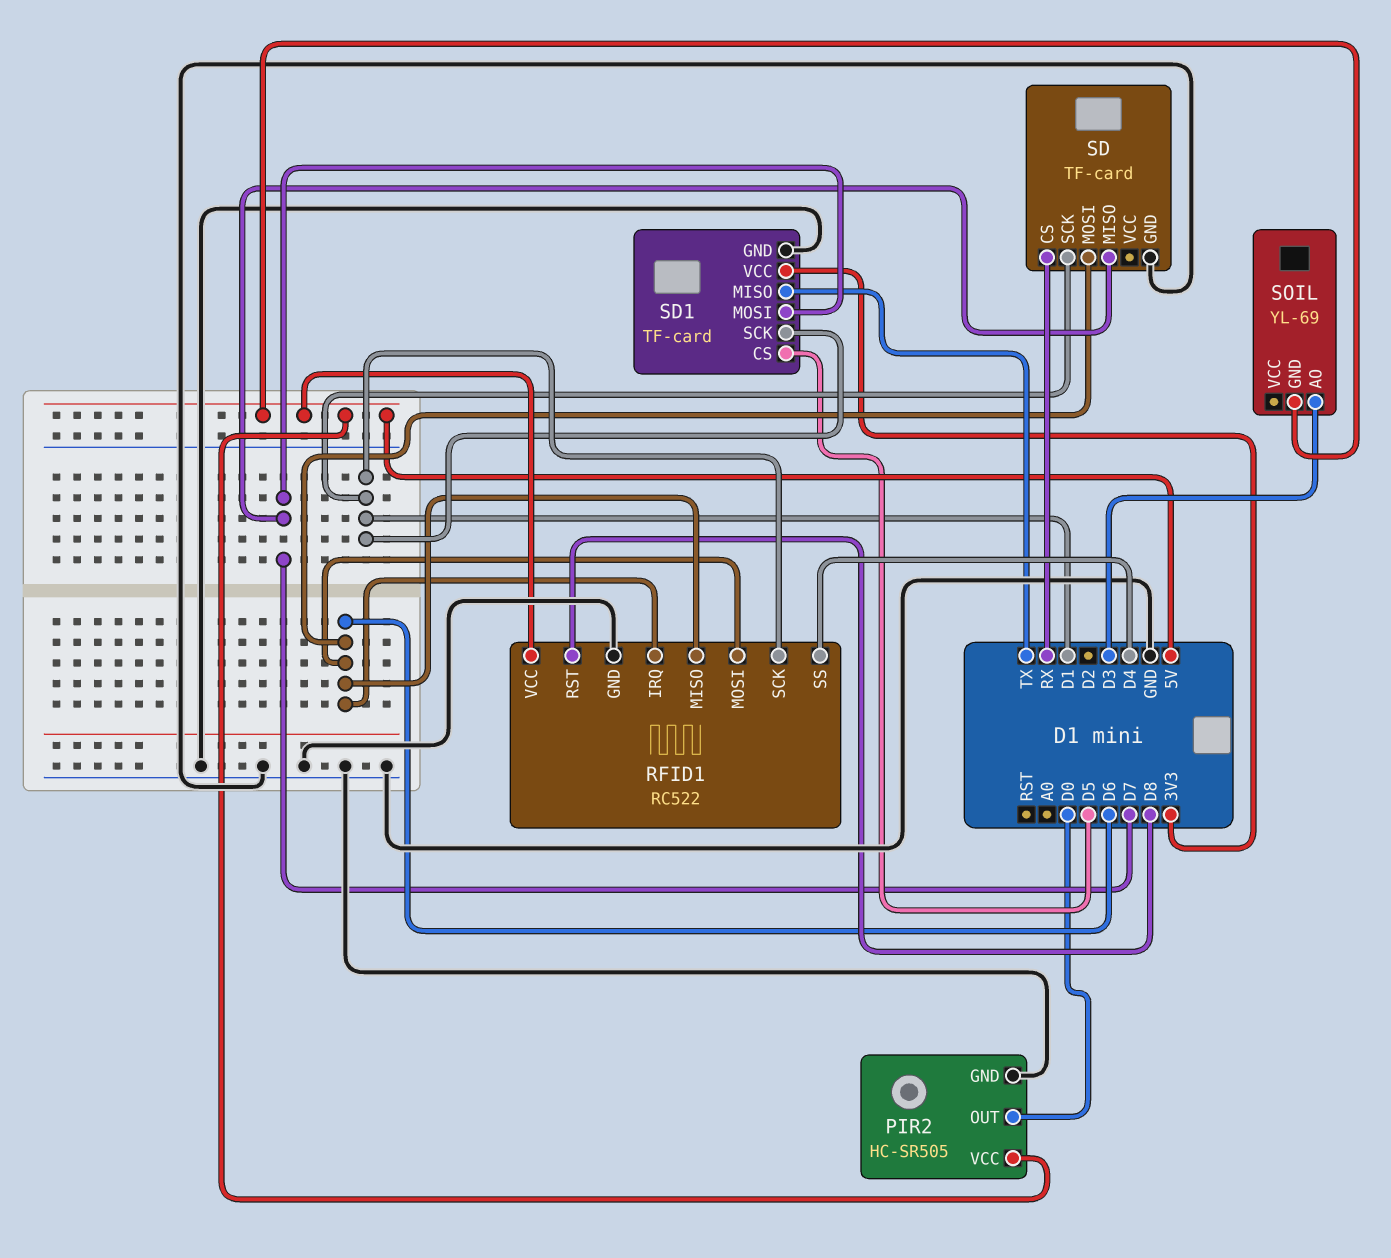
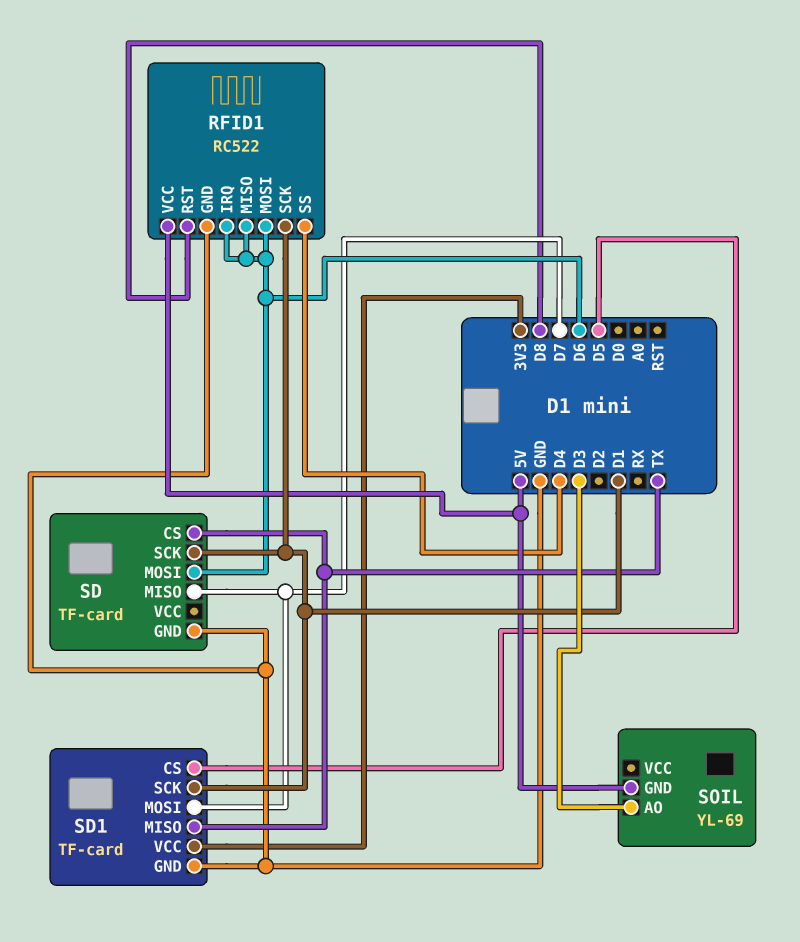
PIR2: HC-SR505 -> none
PIR2 pin GND: GND -> none
PIR2 pin OUT: D0 -> none
PIR2 pin VCC: 5V -> none
SD pin CS: RX -> TX

